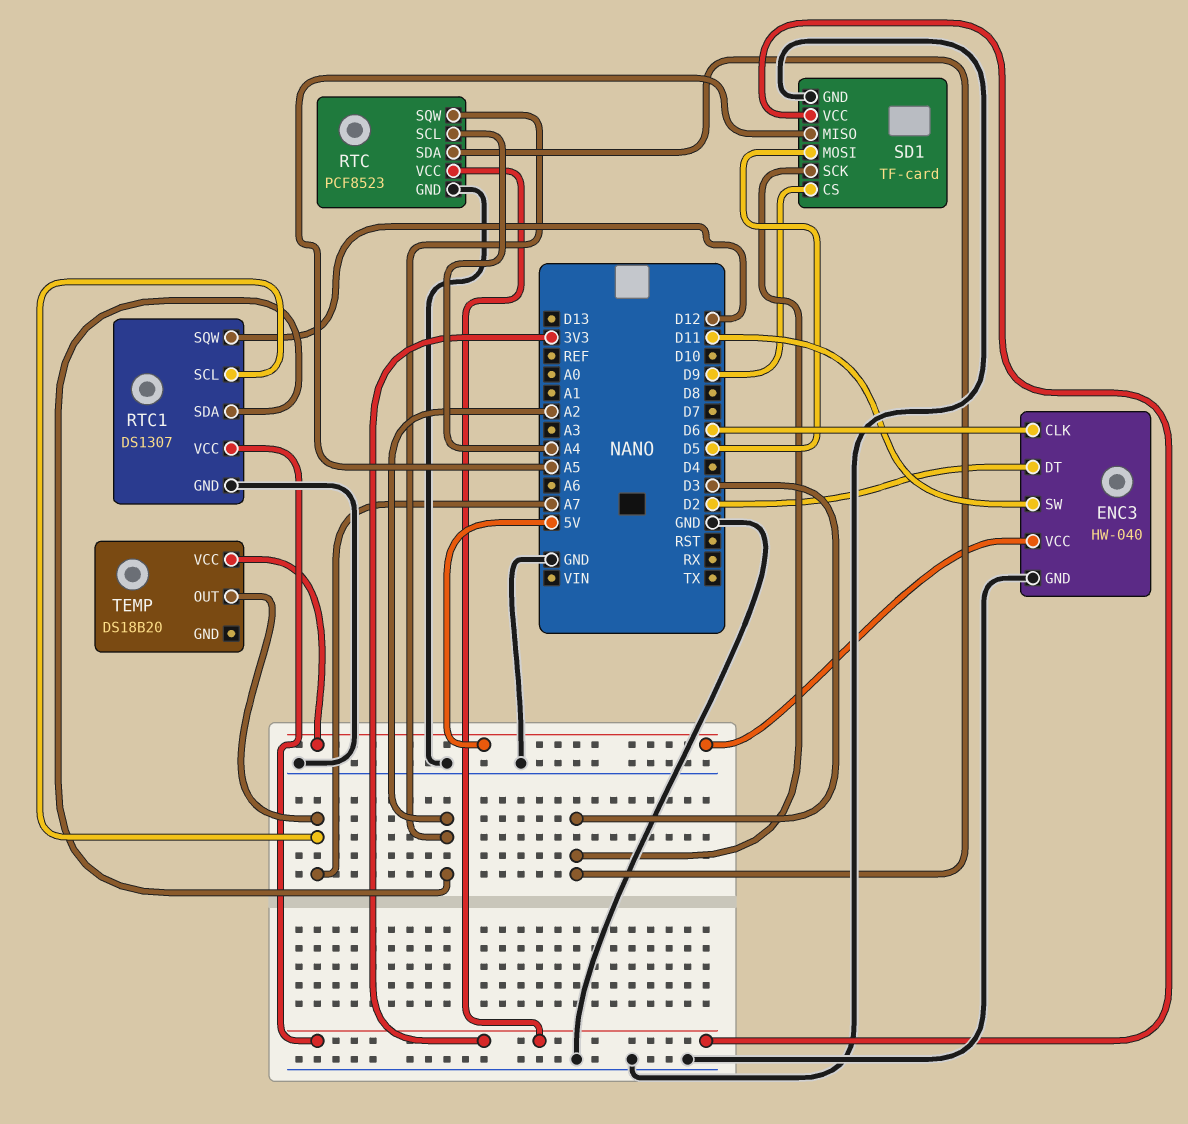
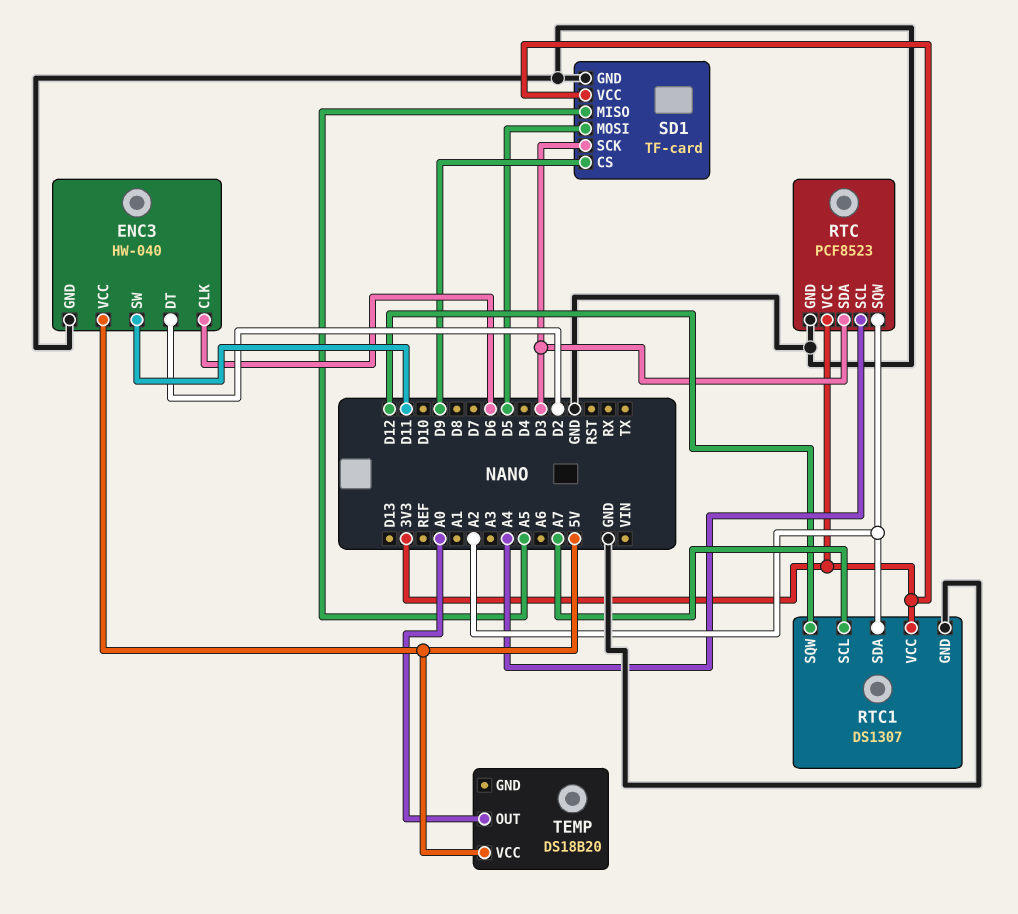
TEMP pin OUT: A7 -> A0

